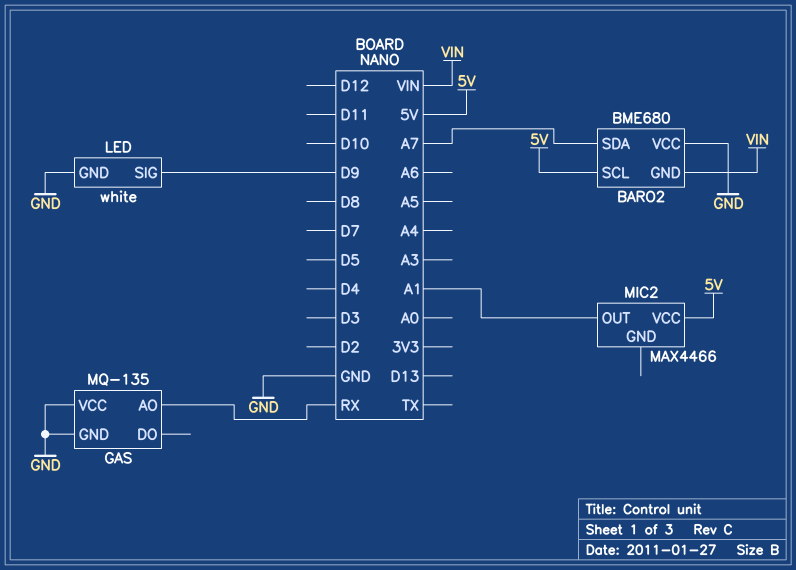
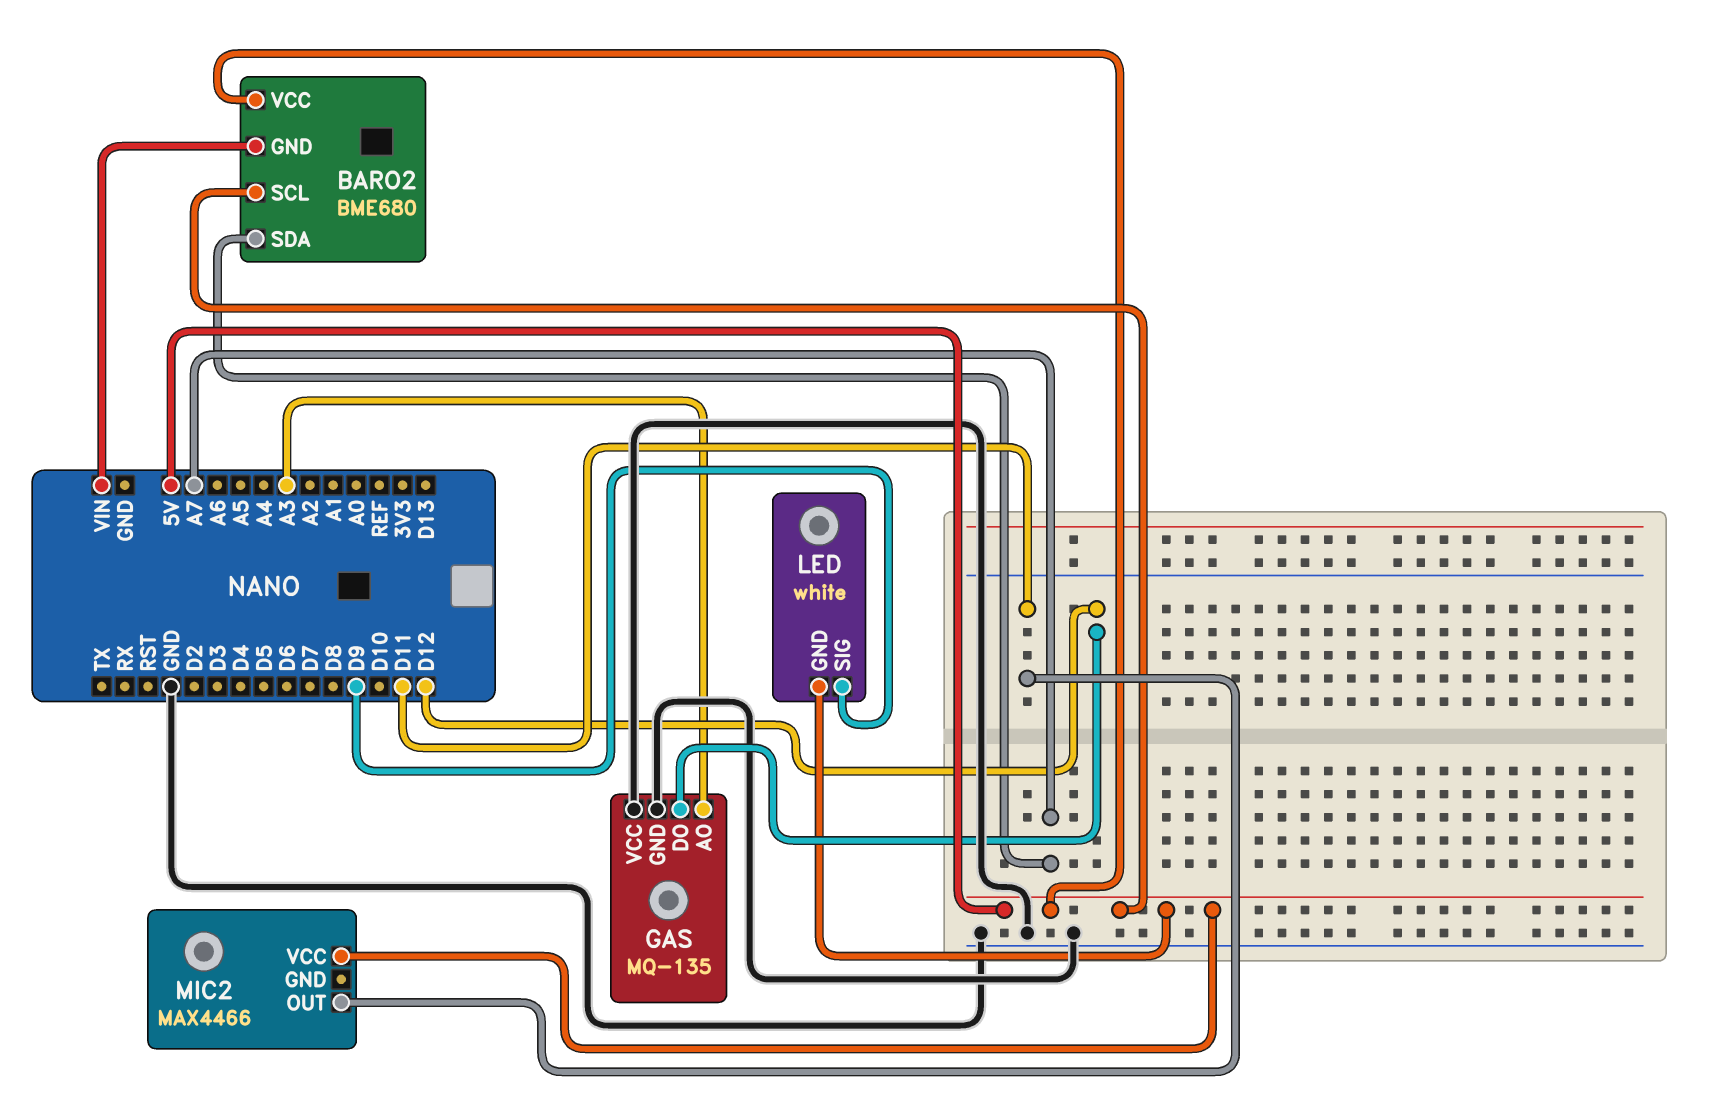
BARO2 pin VCC: GND -> 5V
GAS pin AO: RX -> A3
GAS pin DO: none -> D12
LED pin GND: GND -> 5V
MIC2 pin OUT: A1 -> D11

